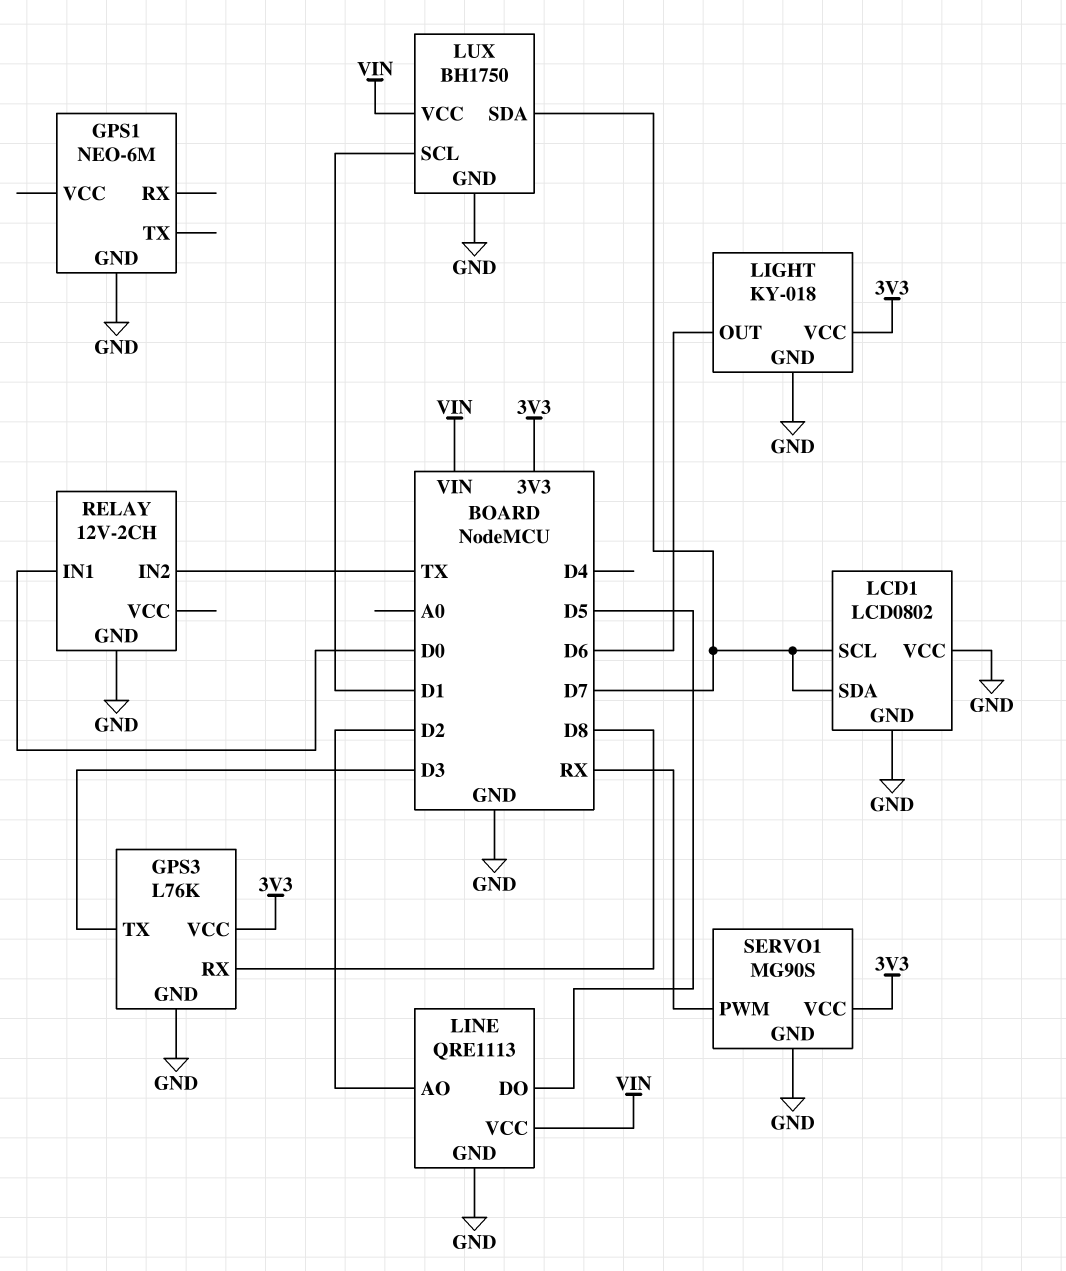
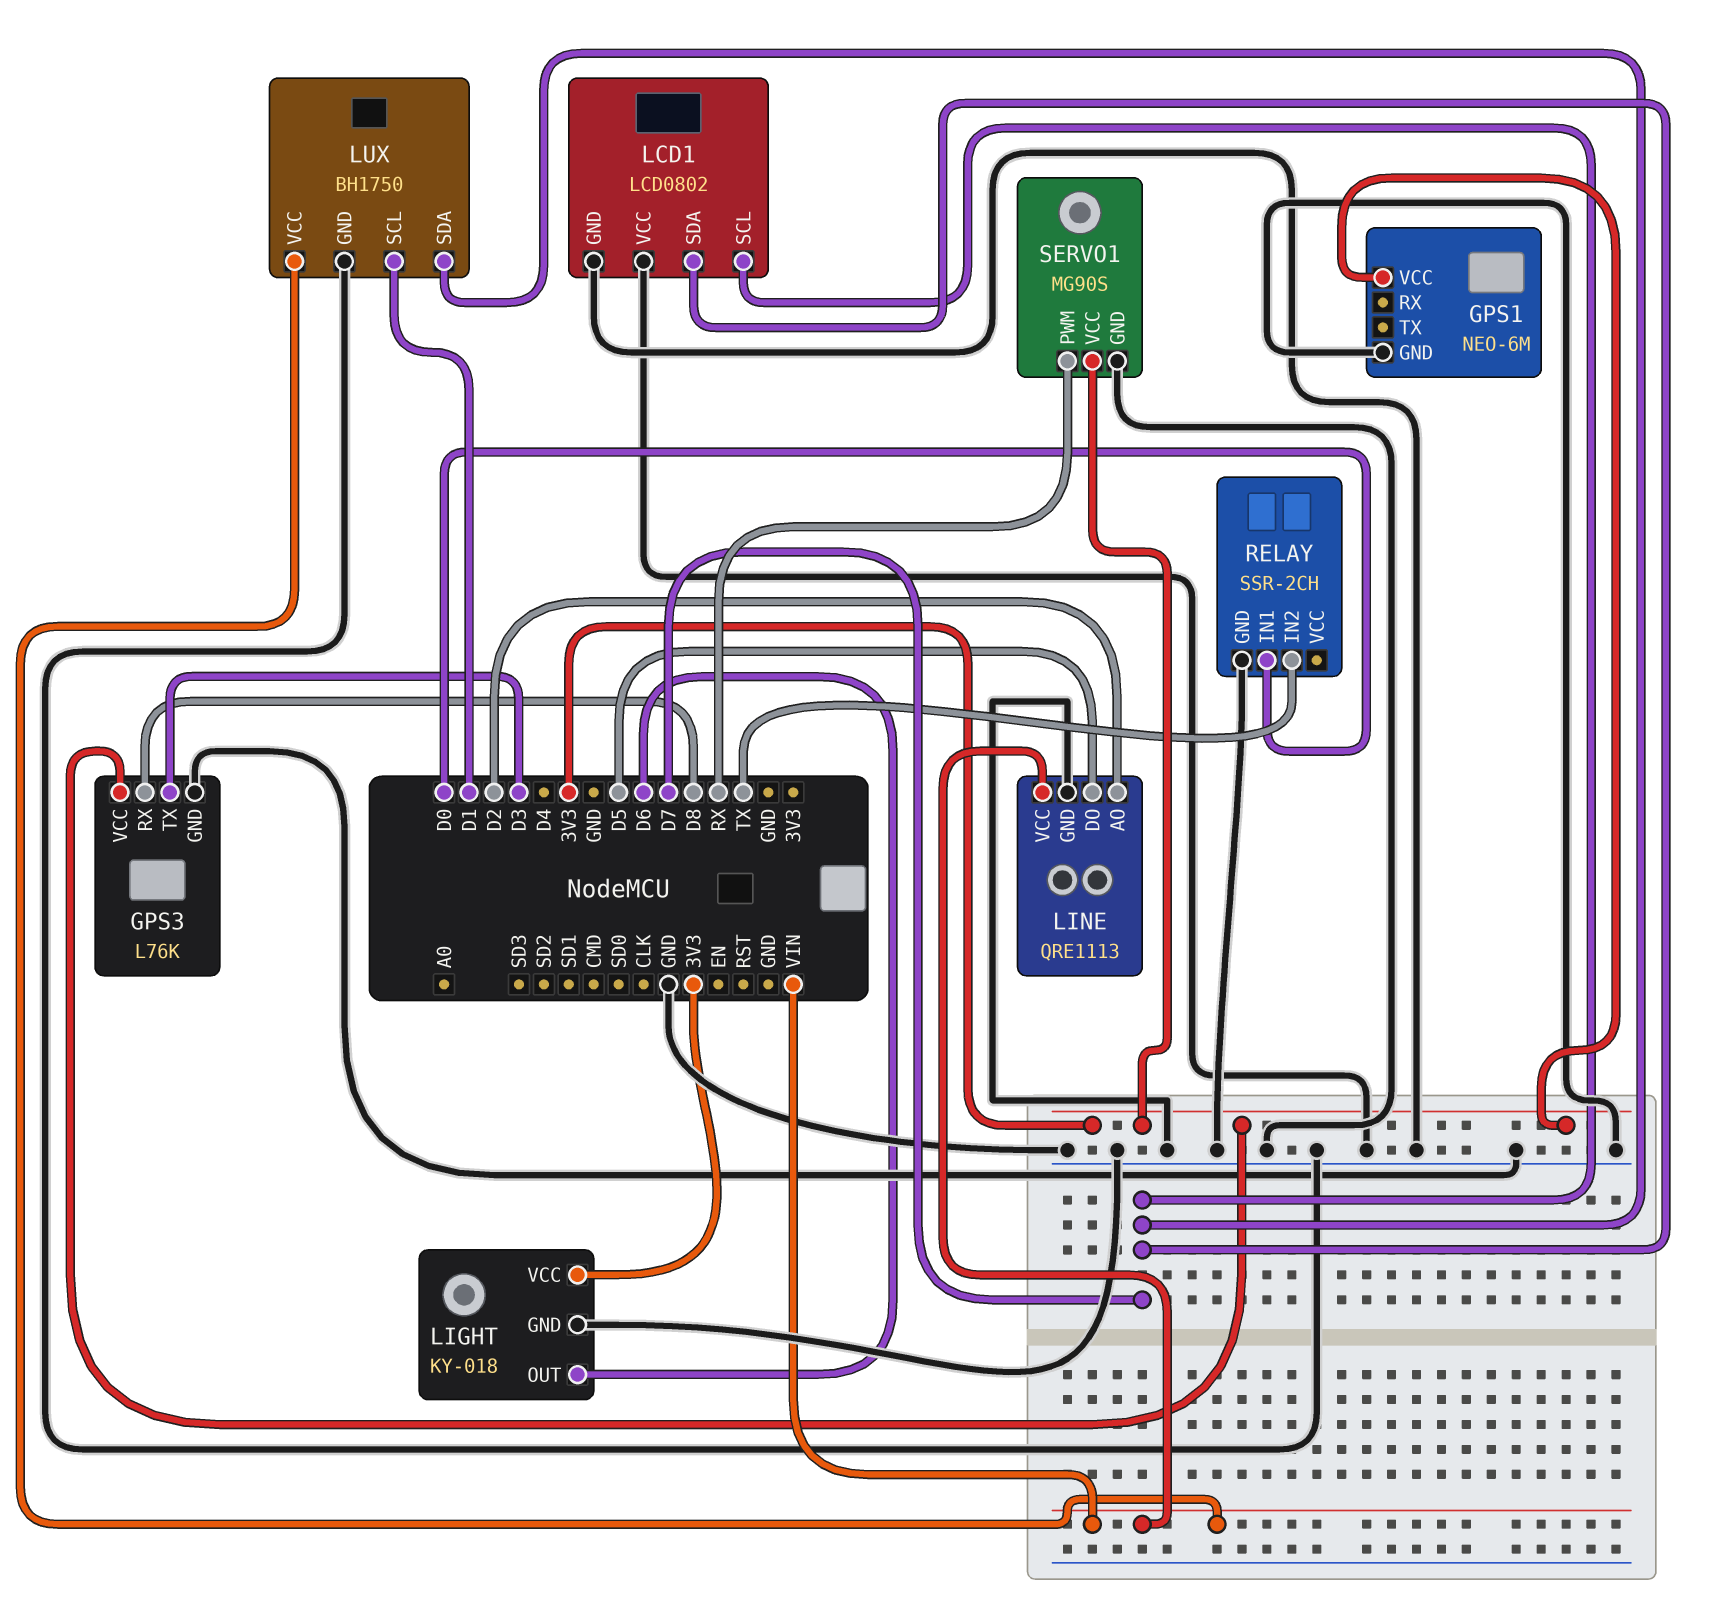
GPS1 pin VCC: none -> 3V3
RELAY: 12V-2CH -> SSR-2CH

